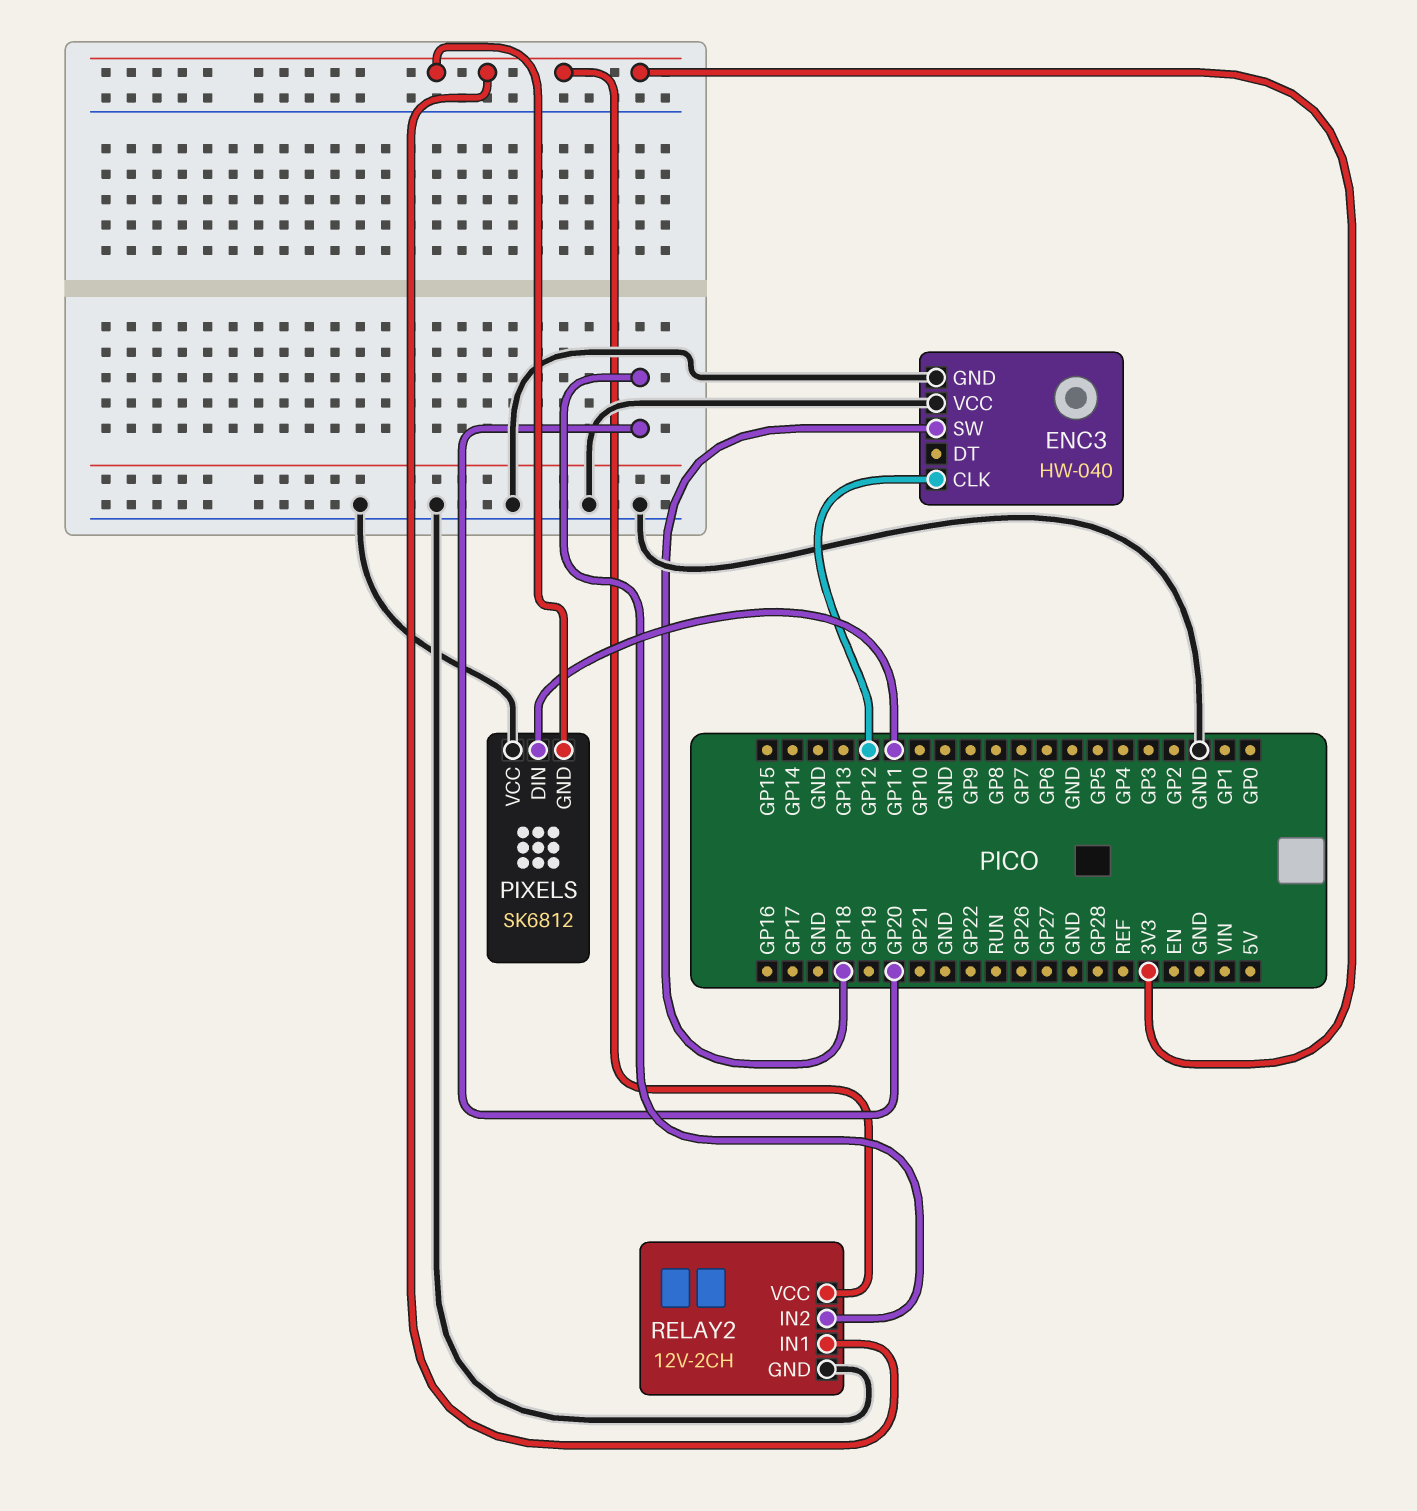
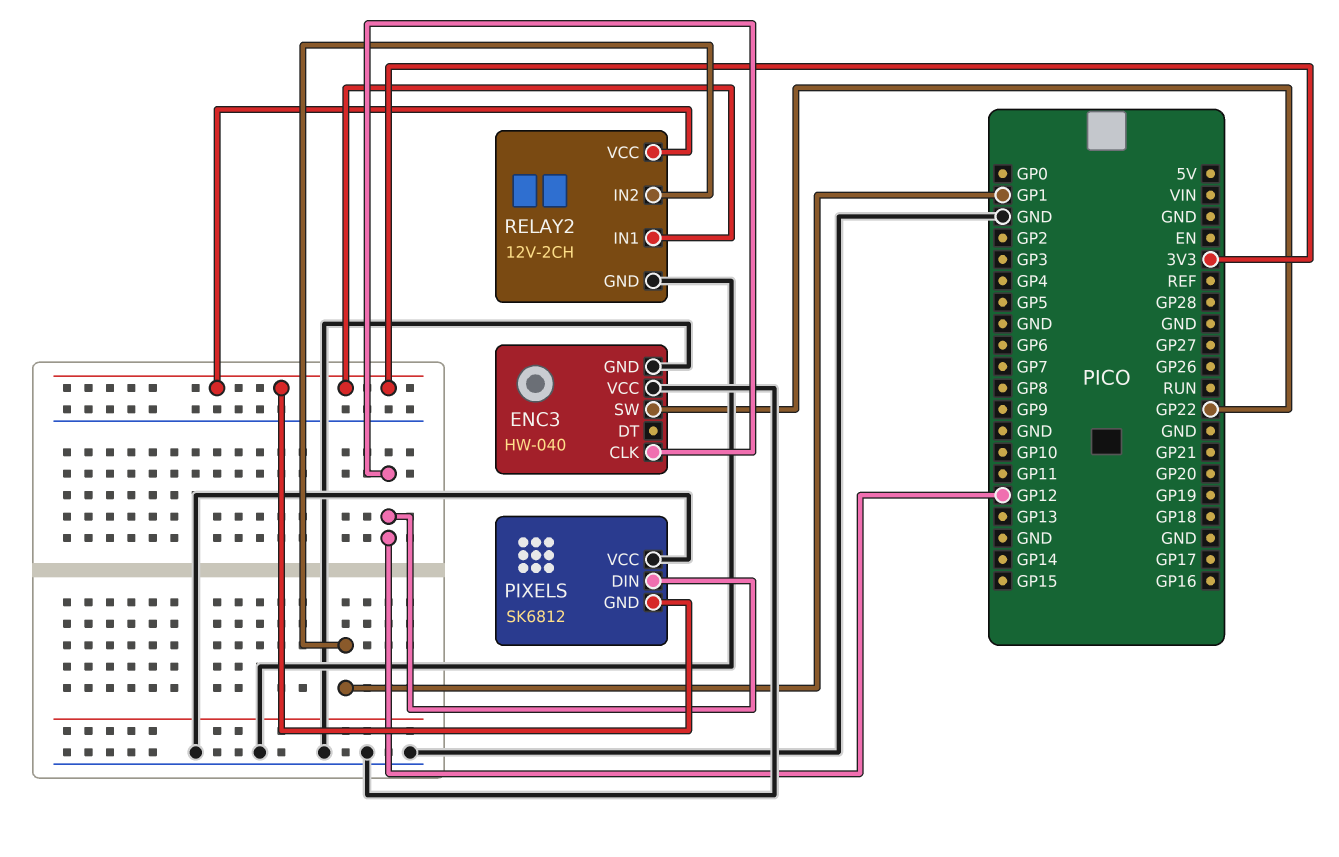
ENC3 pin SW: GP18 -> GP22
PIXELS pin DIN: GP11 -> GP12
RELAY2 pin IN2: GP20 -> GP1

